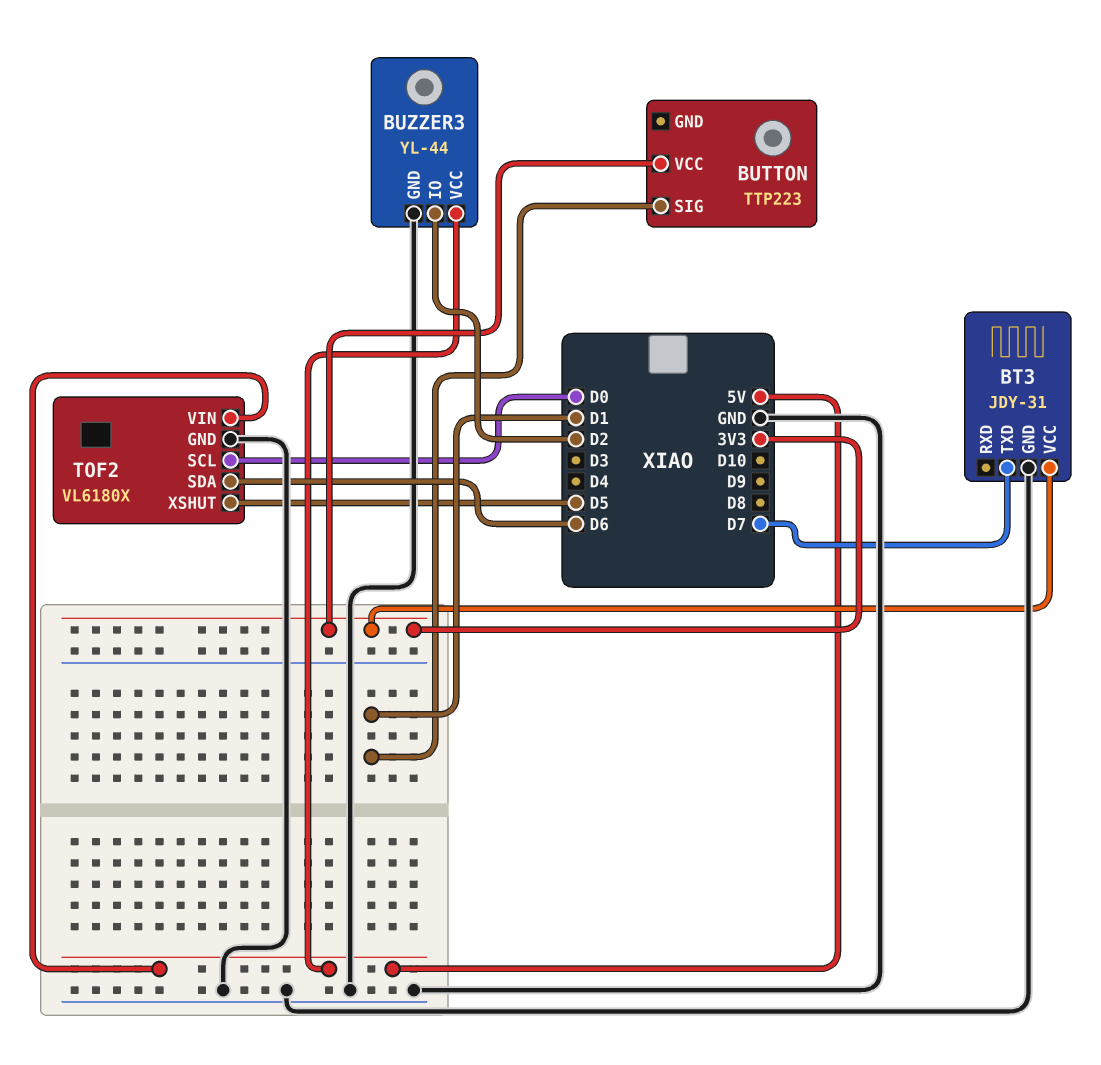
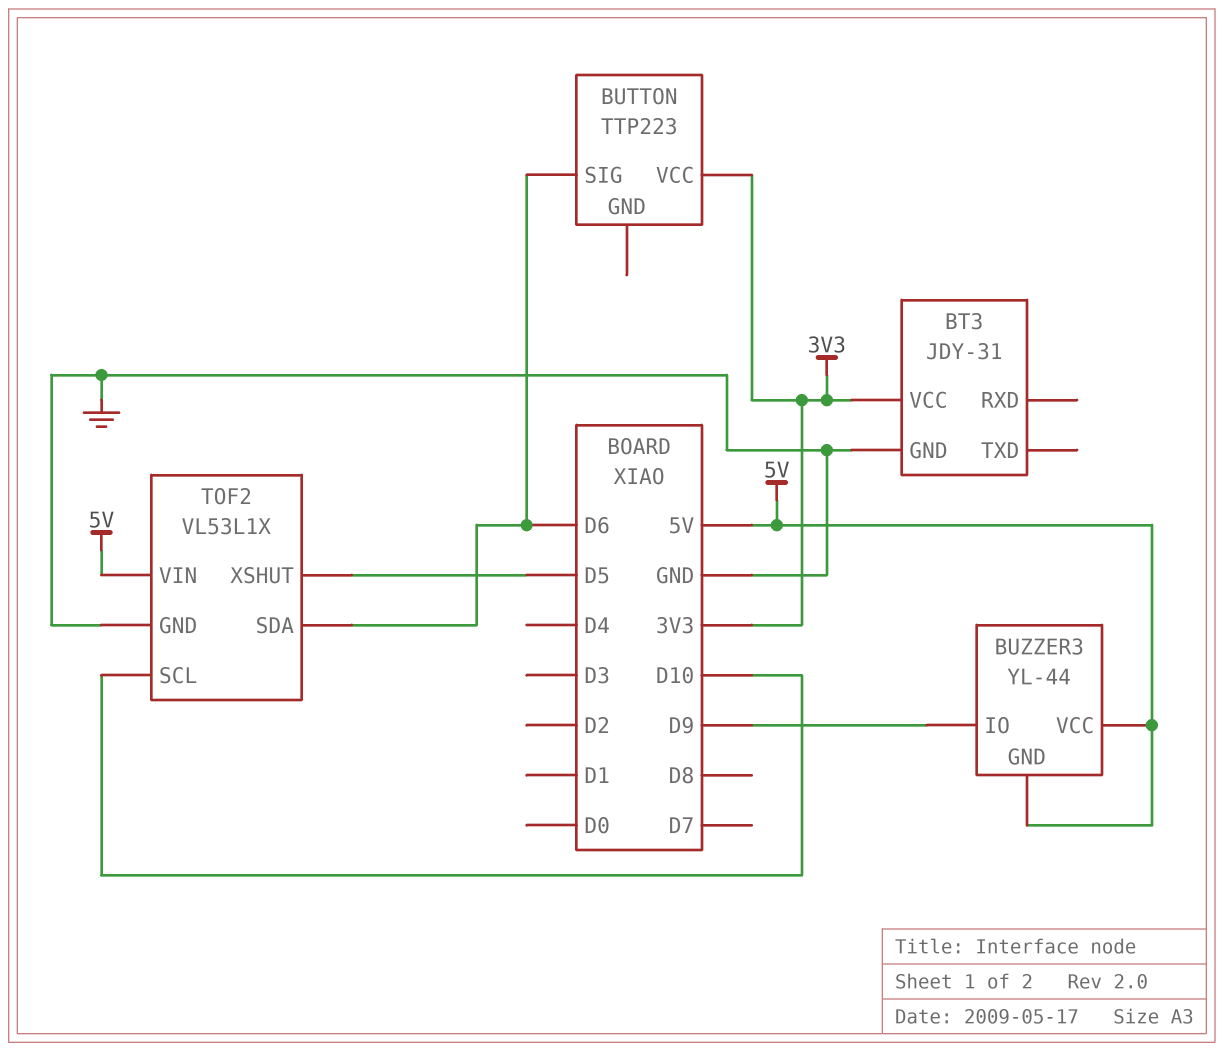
BT3 pin TXD: D7 -> none
BUTTON pin SIG: D1 -> D6
BUZZER3 pin GND: GND -> 5V
BUZZER3 pin IO: D2 -> D9
TOF2: VL6180X -> VL53L1X
TOF2 pin SCL: D0 -> D10

